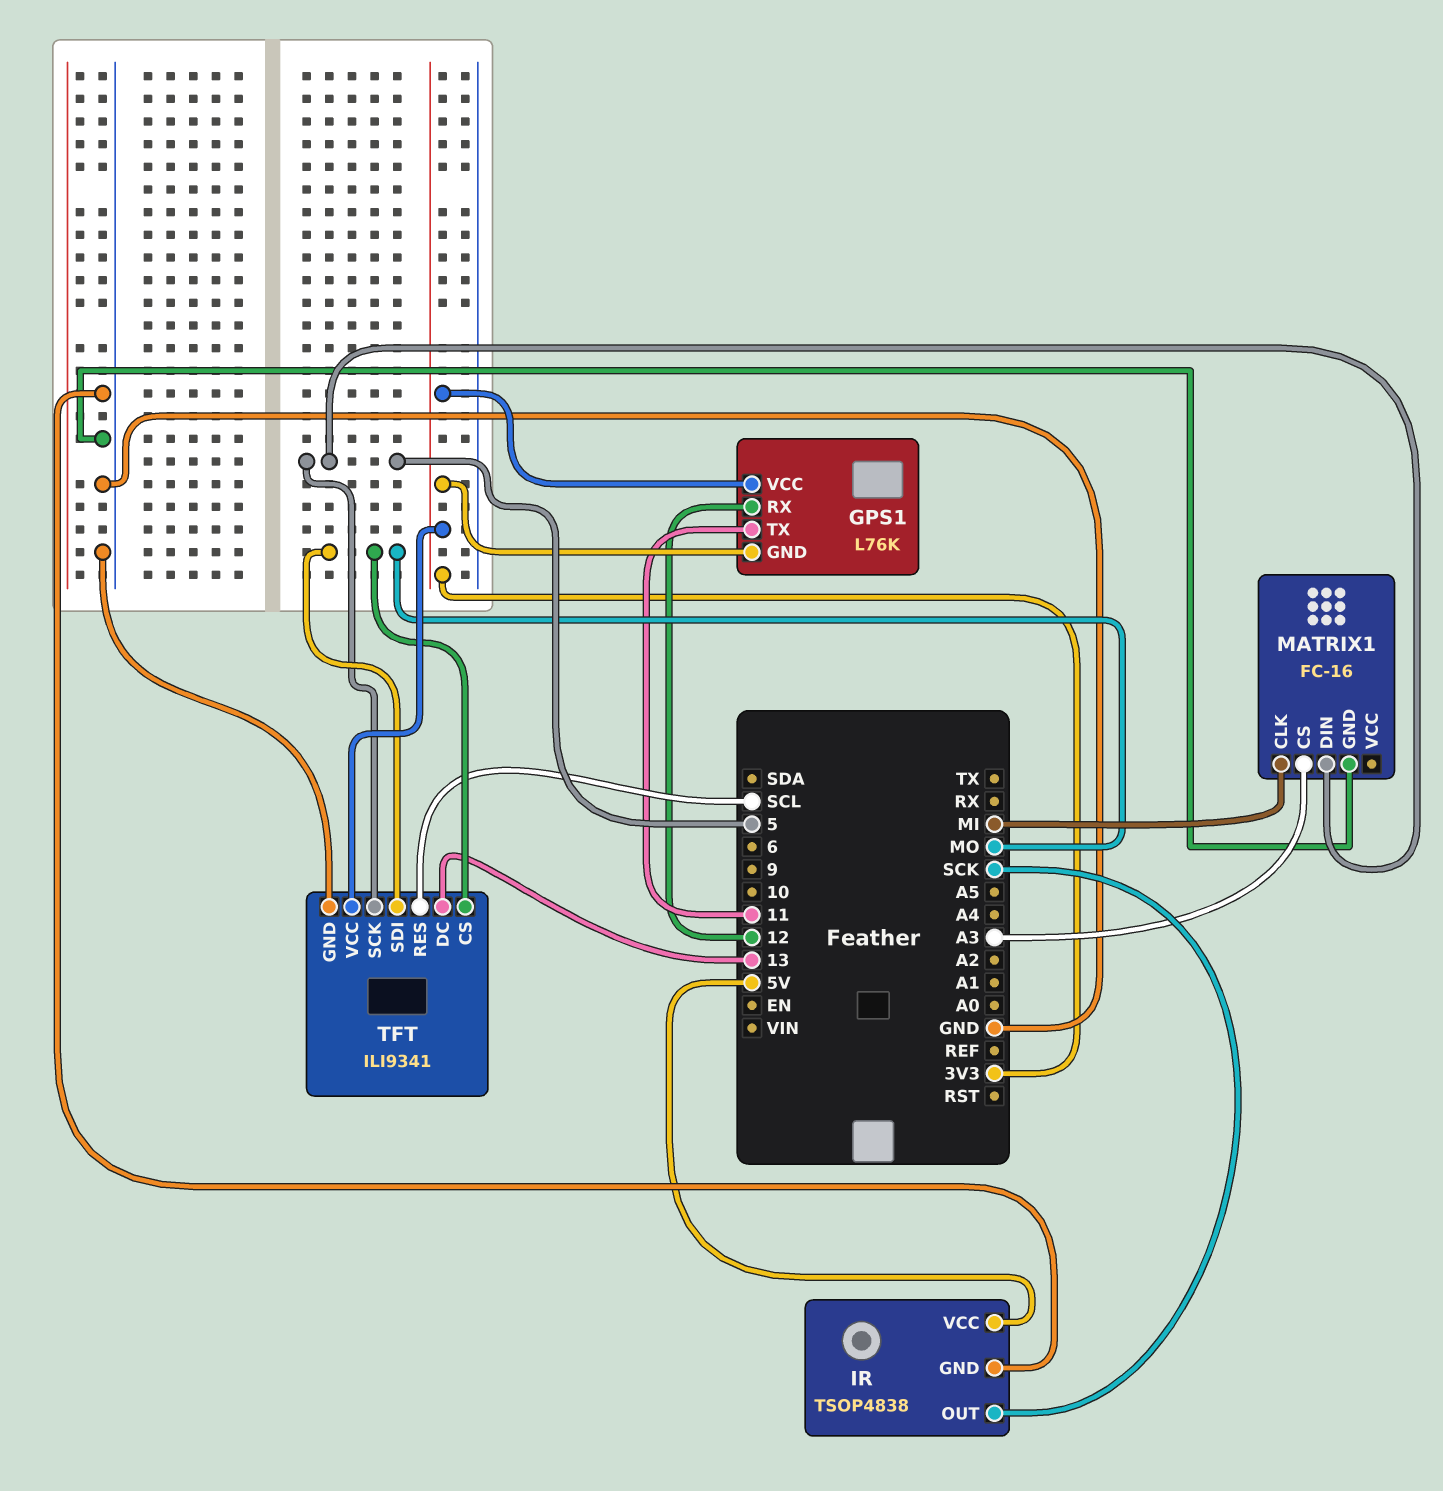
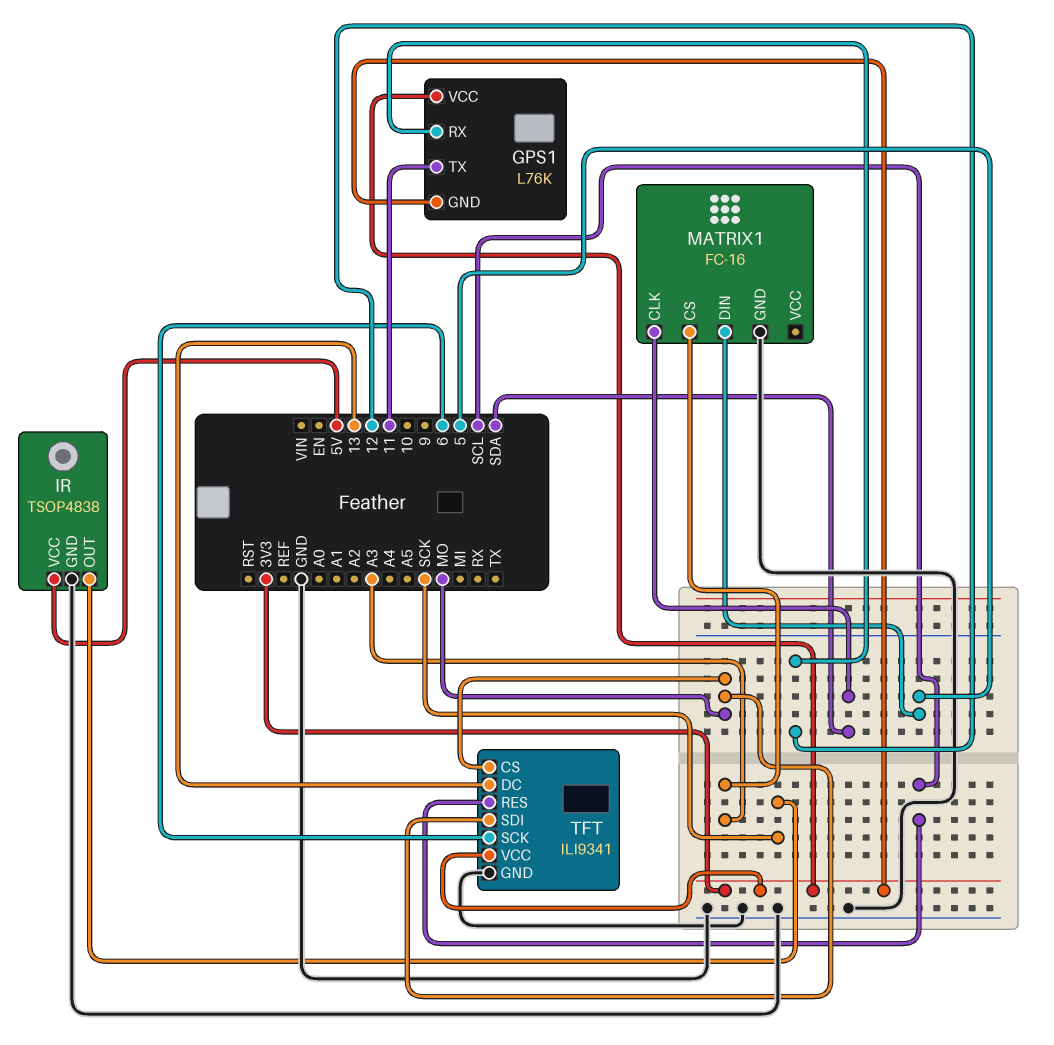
MATRIX1 pin CLK: MI -> SDA
TFT pin SCK: 5 -> 6

